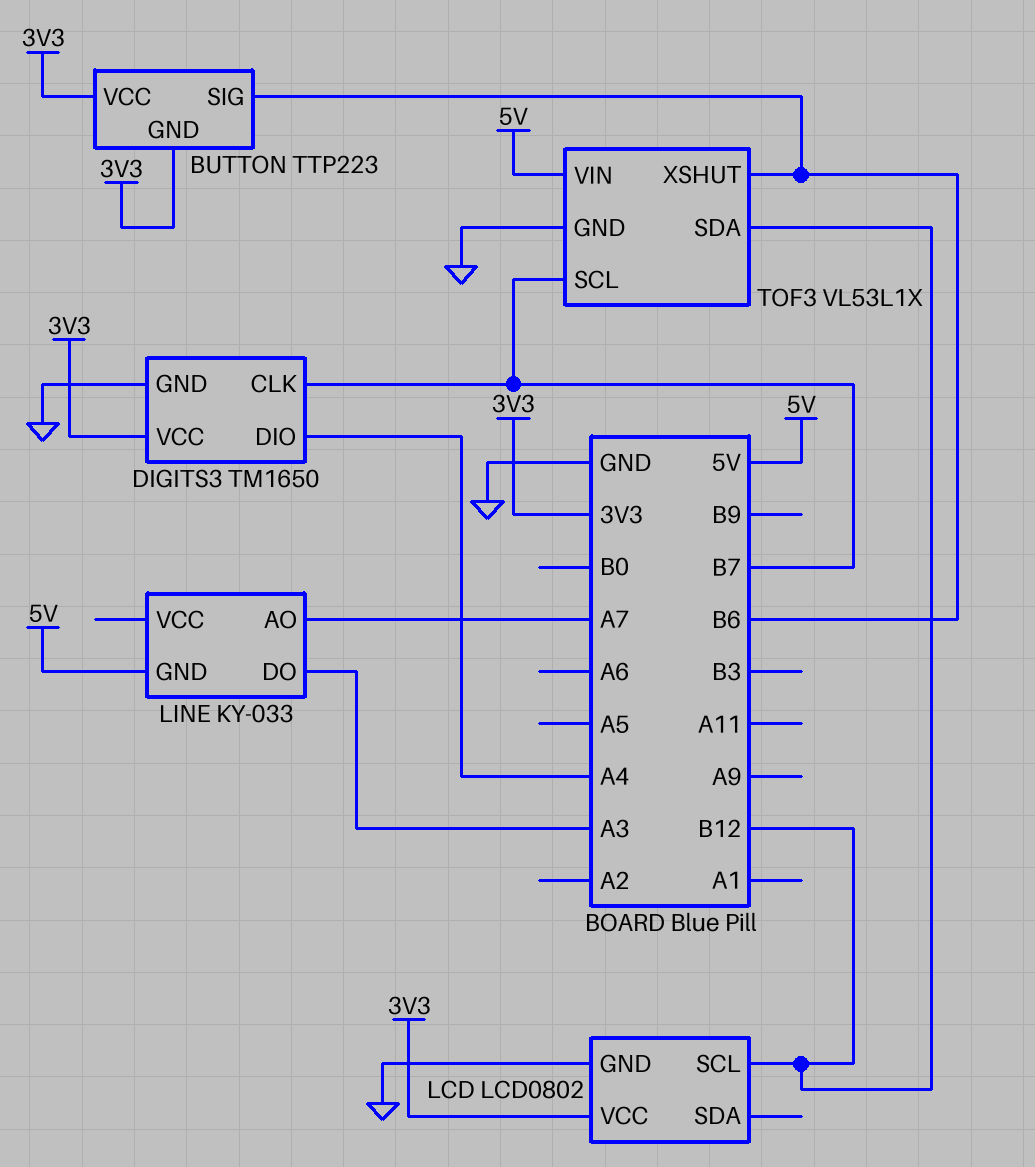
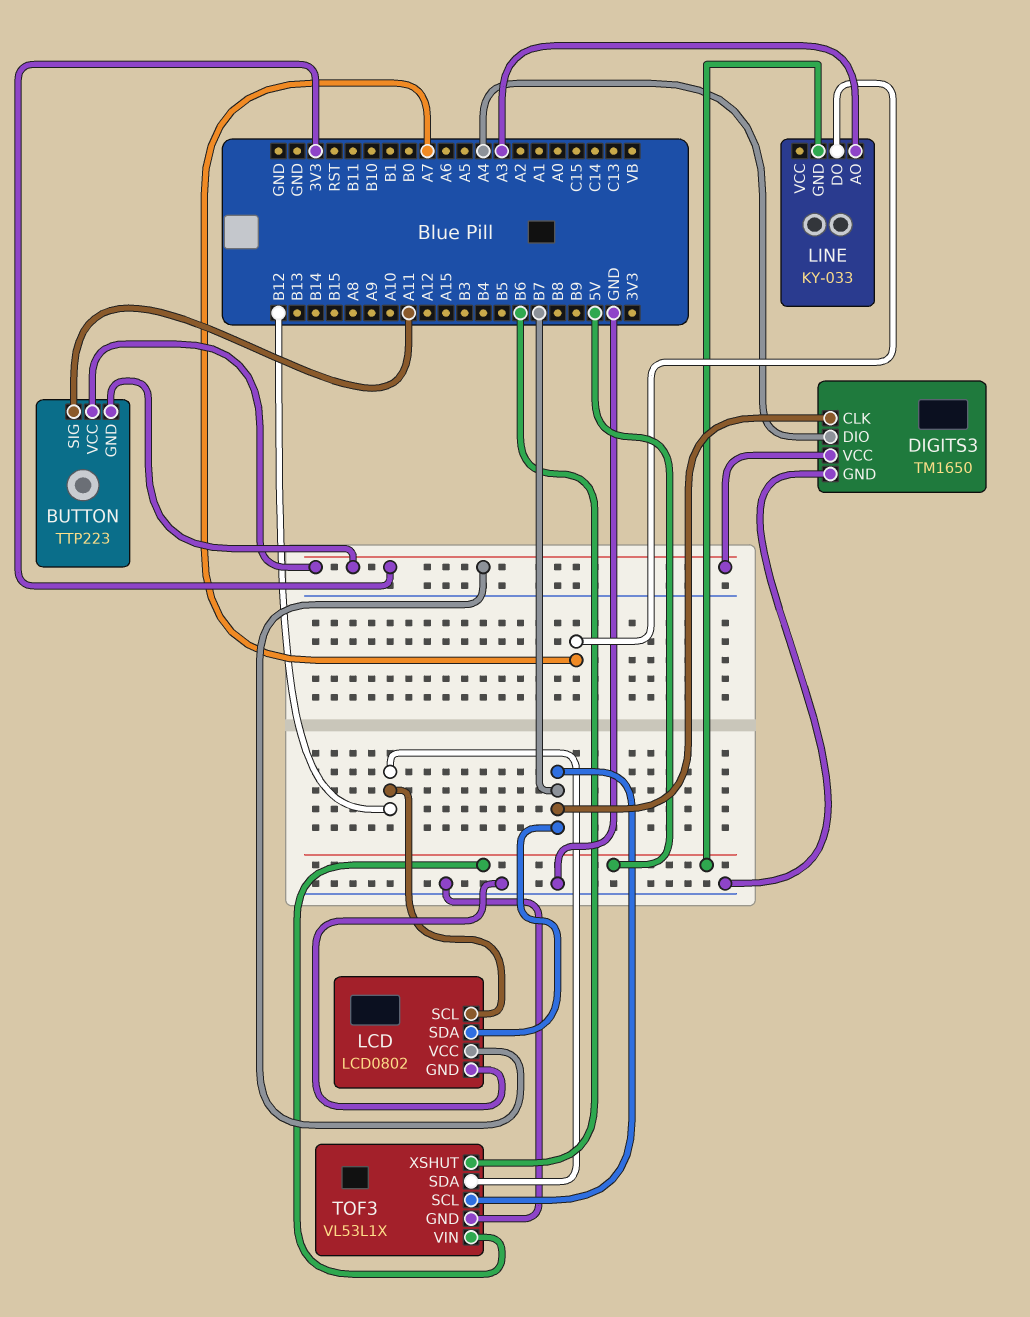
BUTTON pin SIG: B6 -> A11
LCD pin SDA: none -> B7
LINE pin AO: A7 -> A3
LINE pin DO: A3 -> A7

